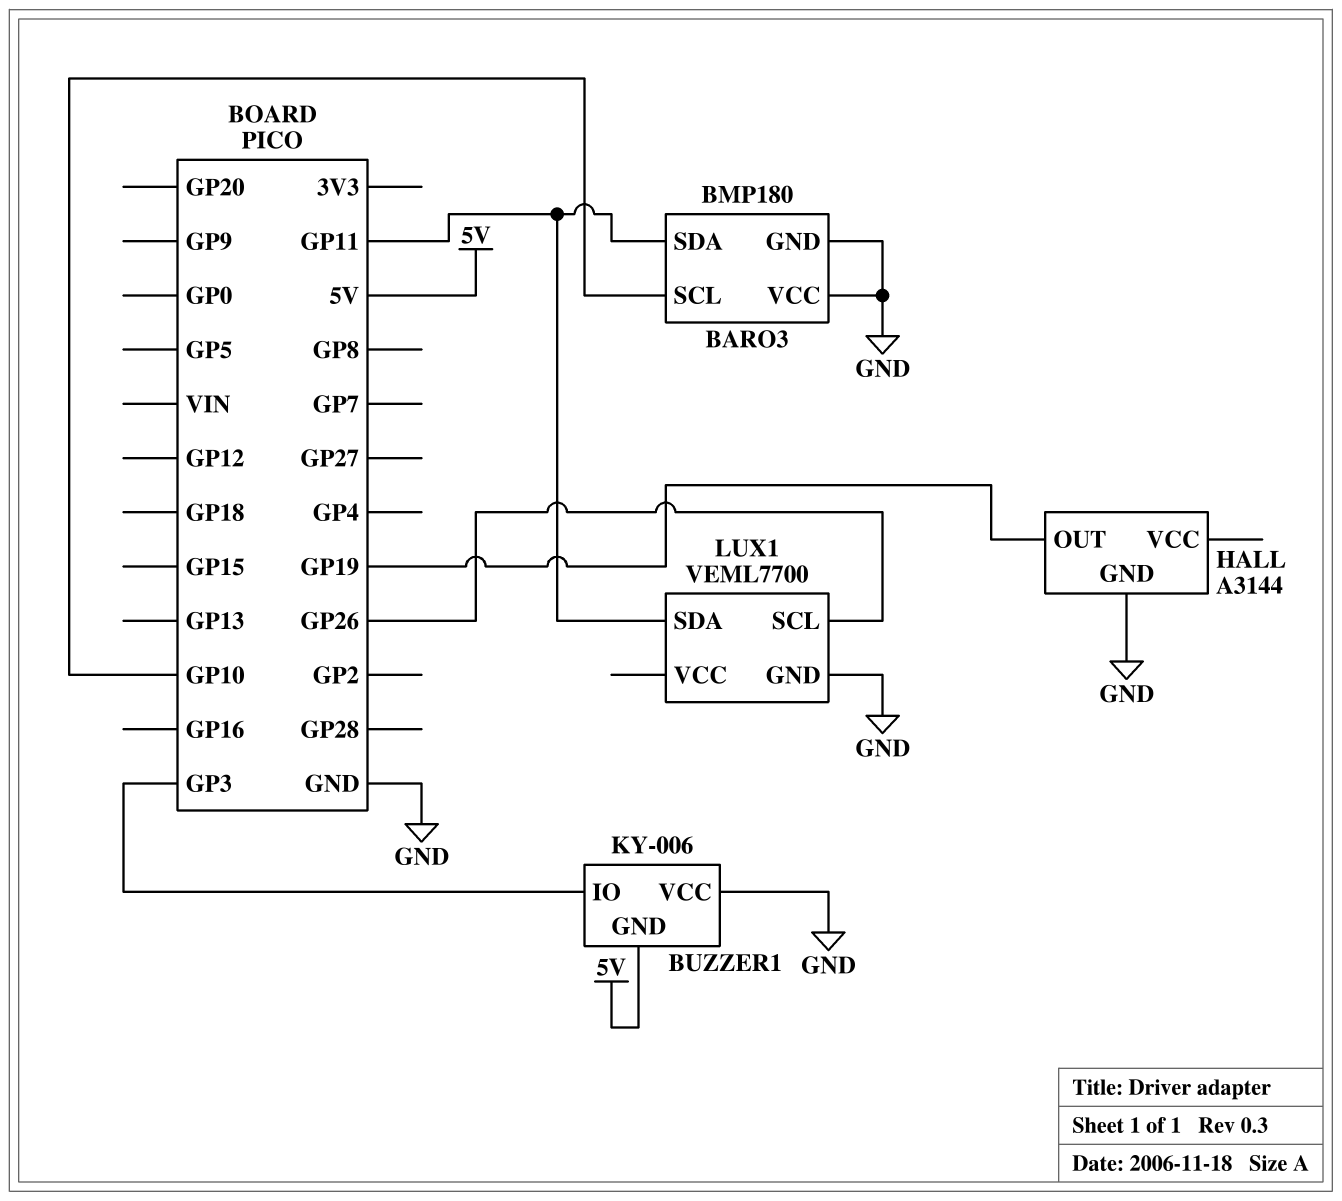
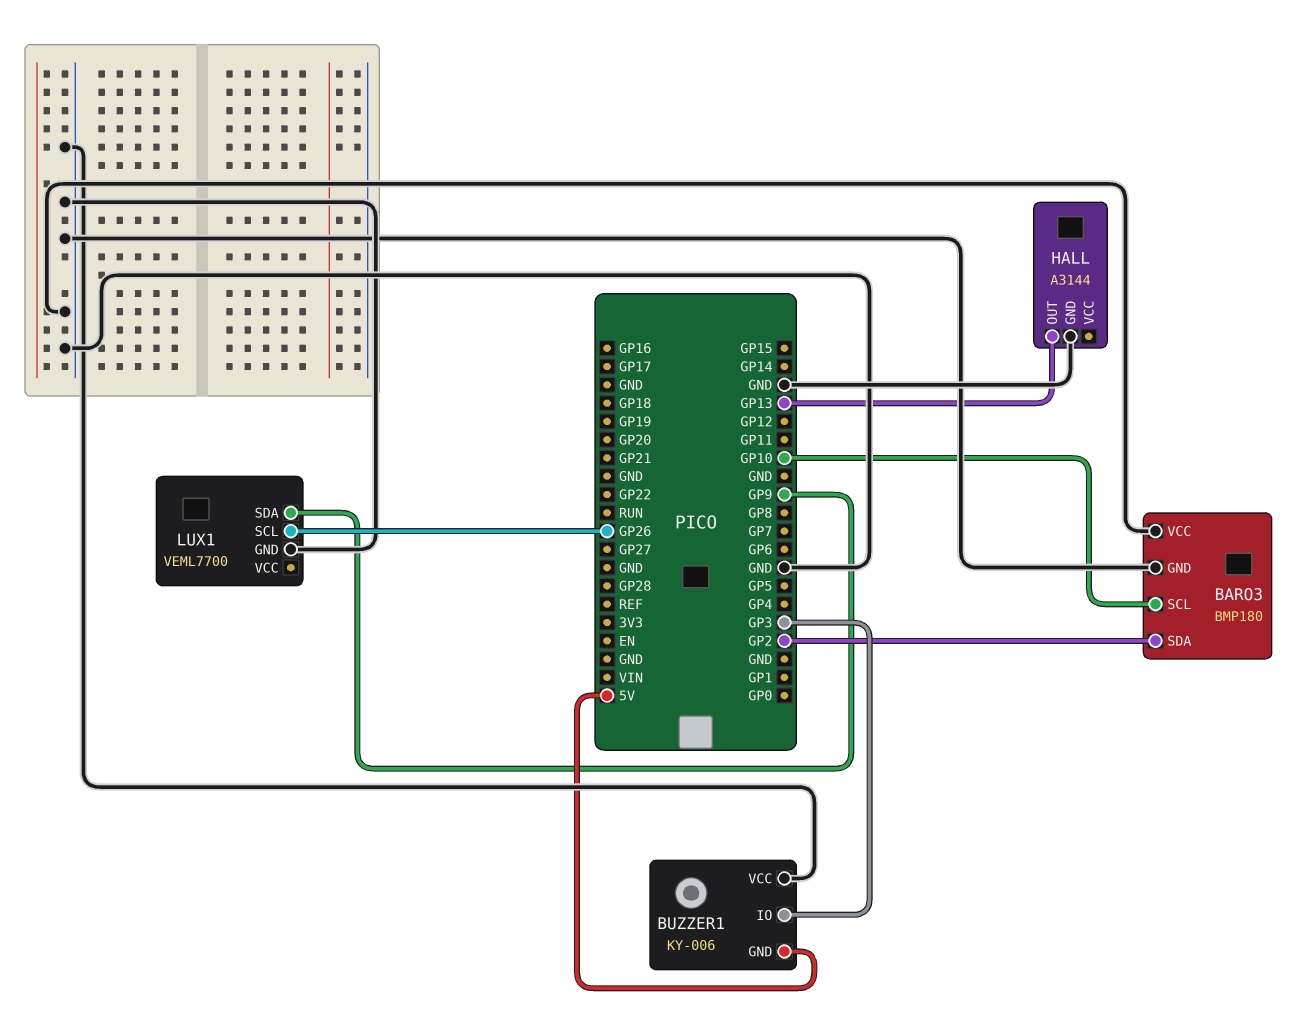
BARO3 pin SDA: GP11 -> GP2
HALL pin OUT: GP19 -> GP13
LUX1 pin SDA: GP11 -> GP9

